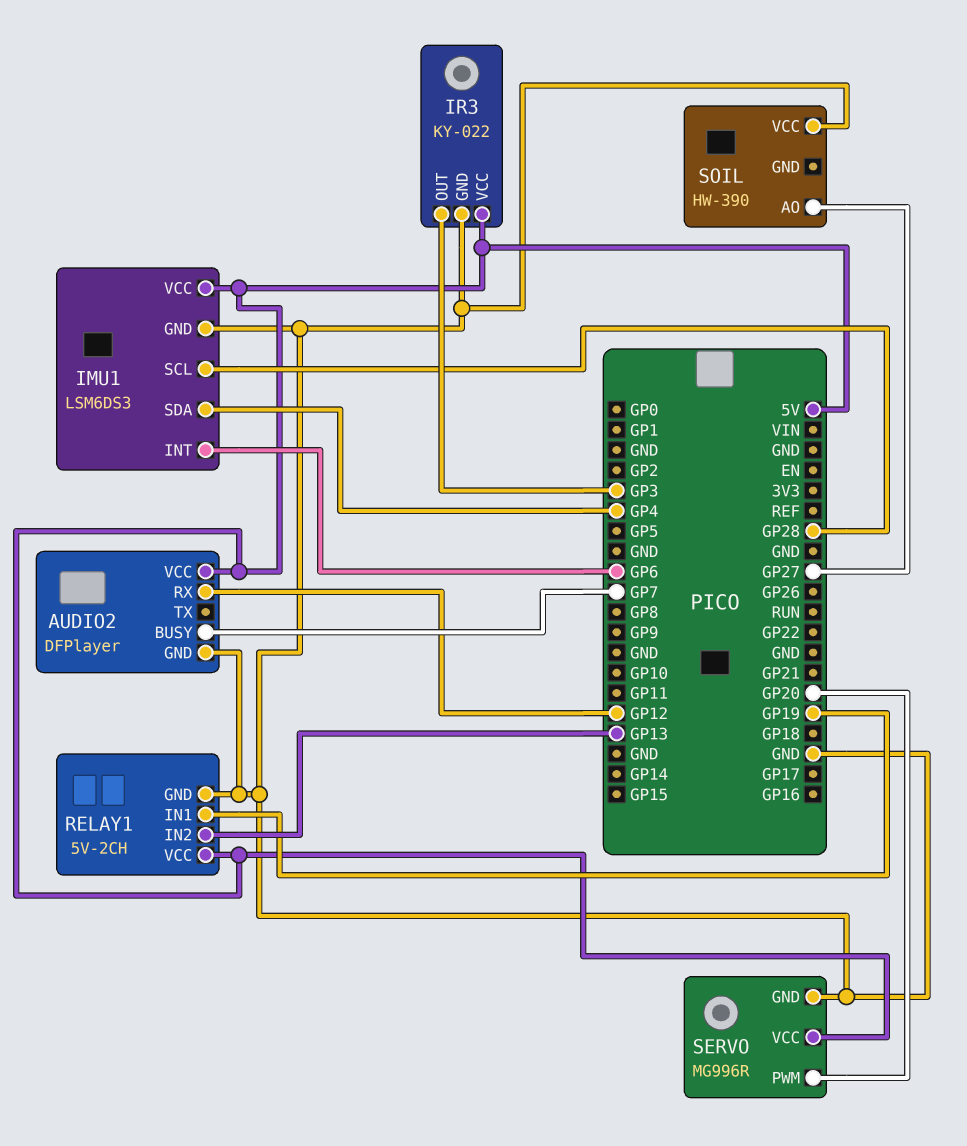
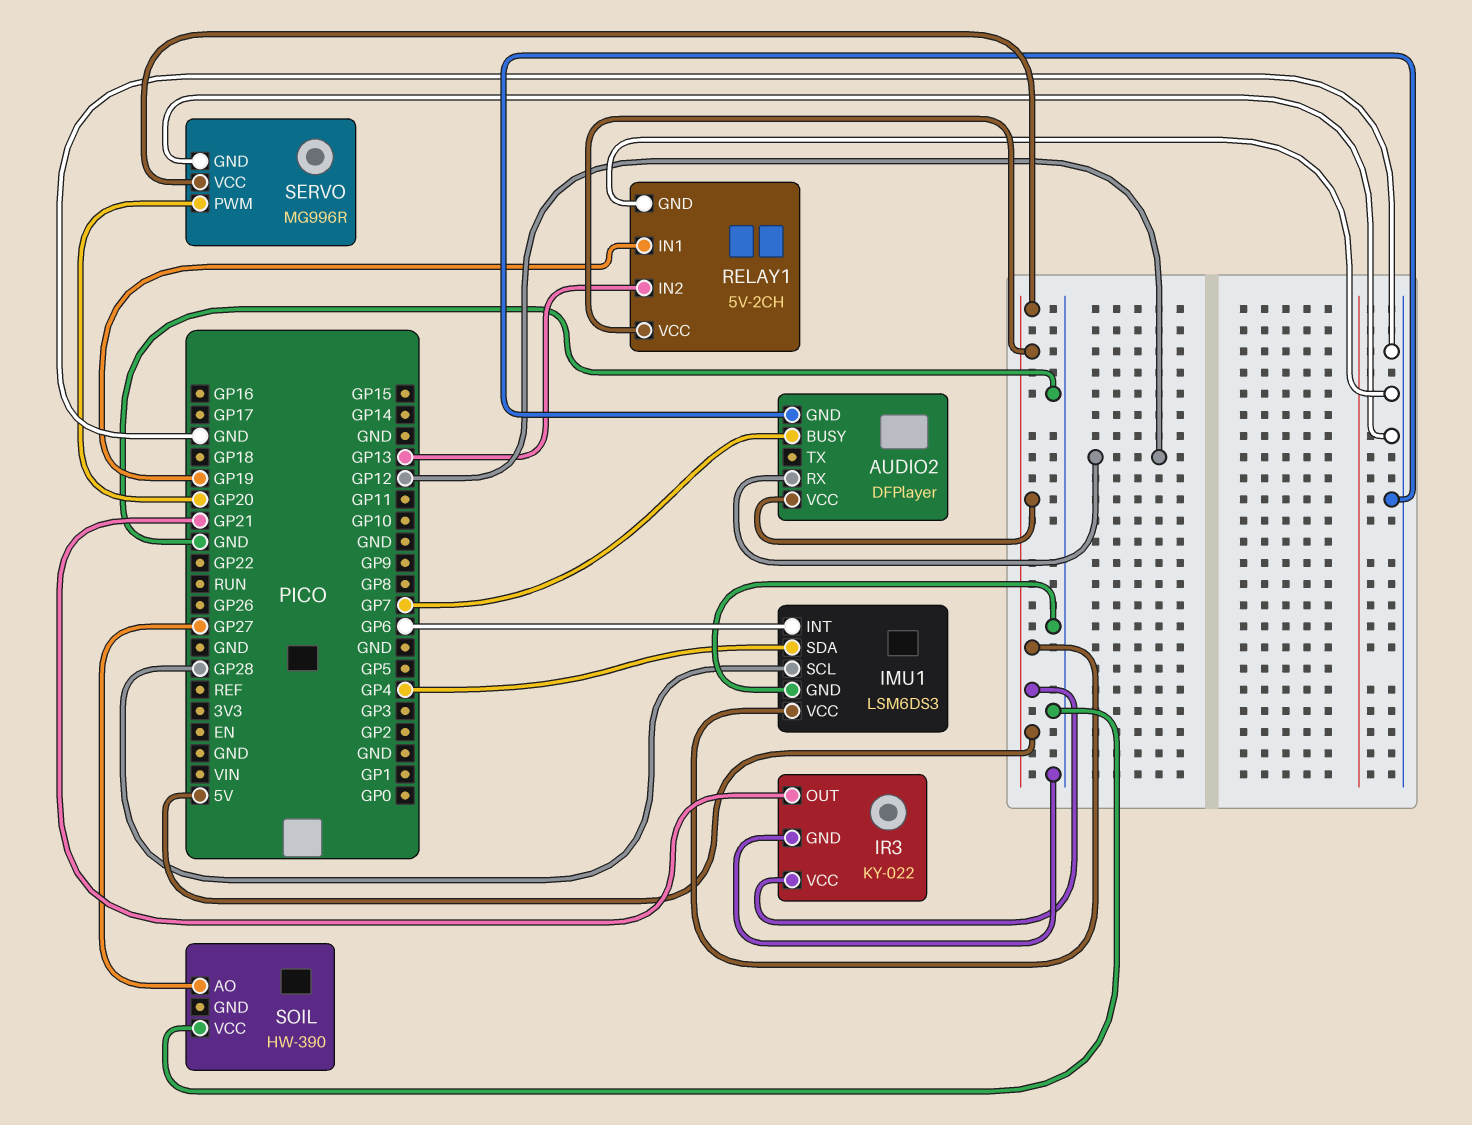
IR3 pin OUT: GP3 -> GP21

